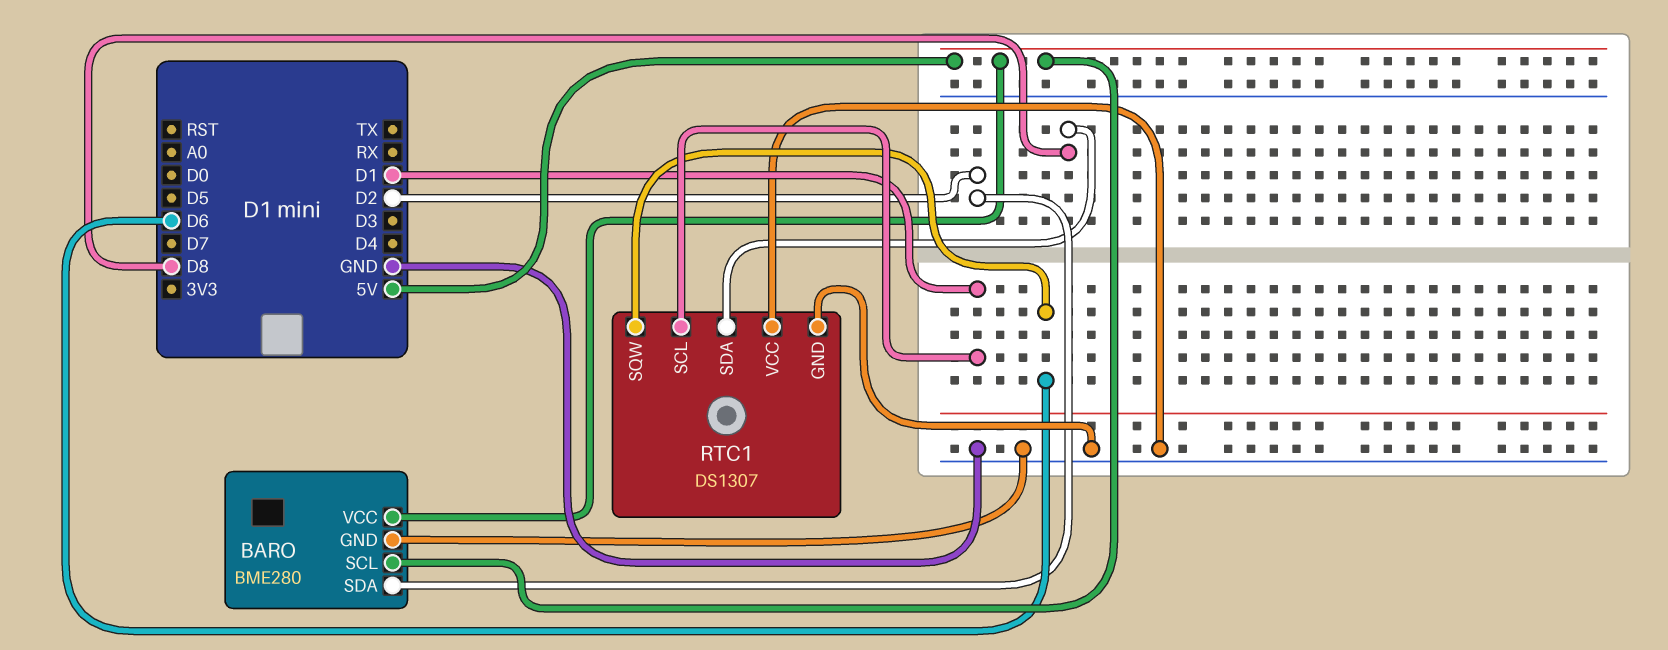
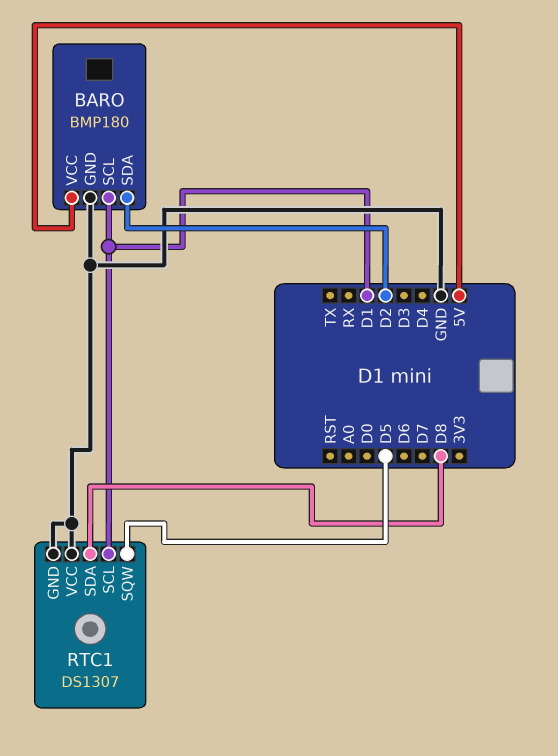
BARO: BME280 -> BMP180
BARO pin SCL: 5V -> D1
RTC1 pin SQW: D6 -> D5

